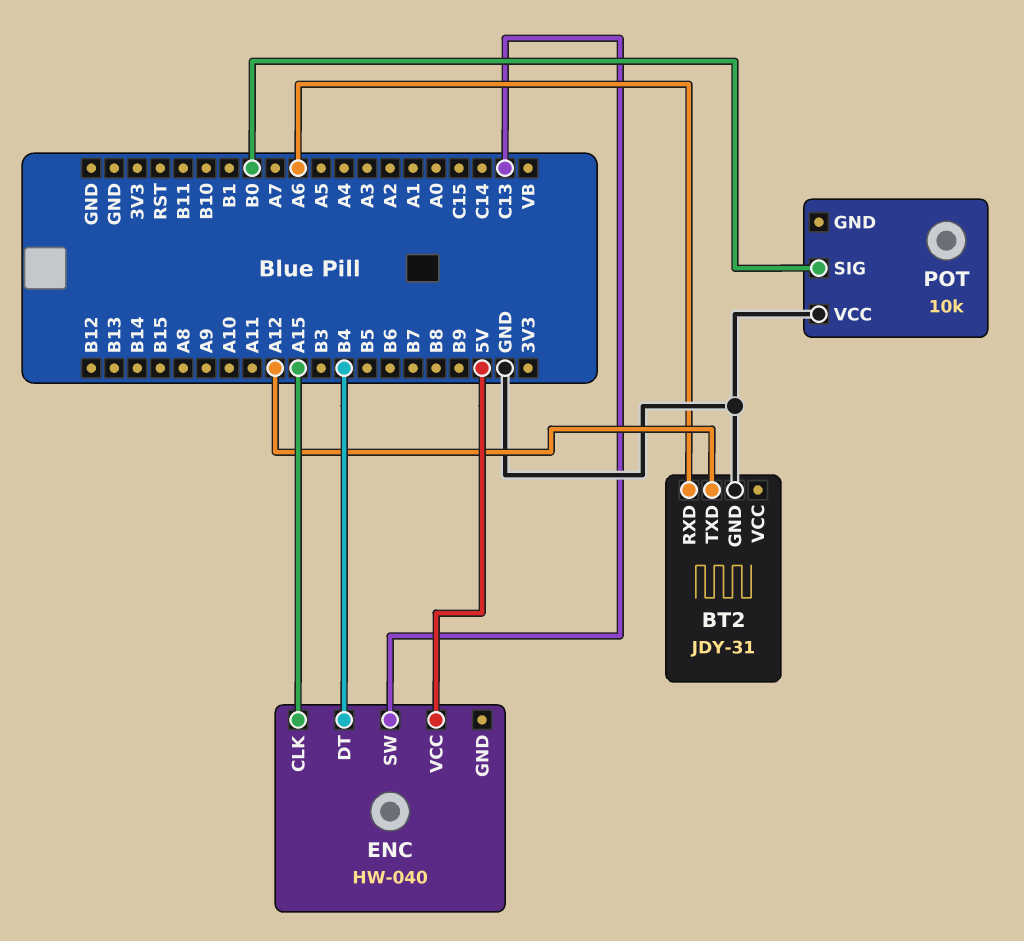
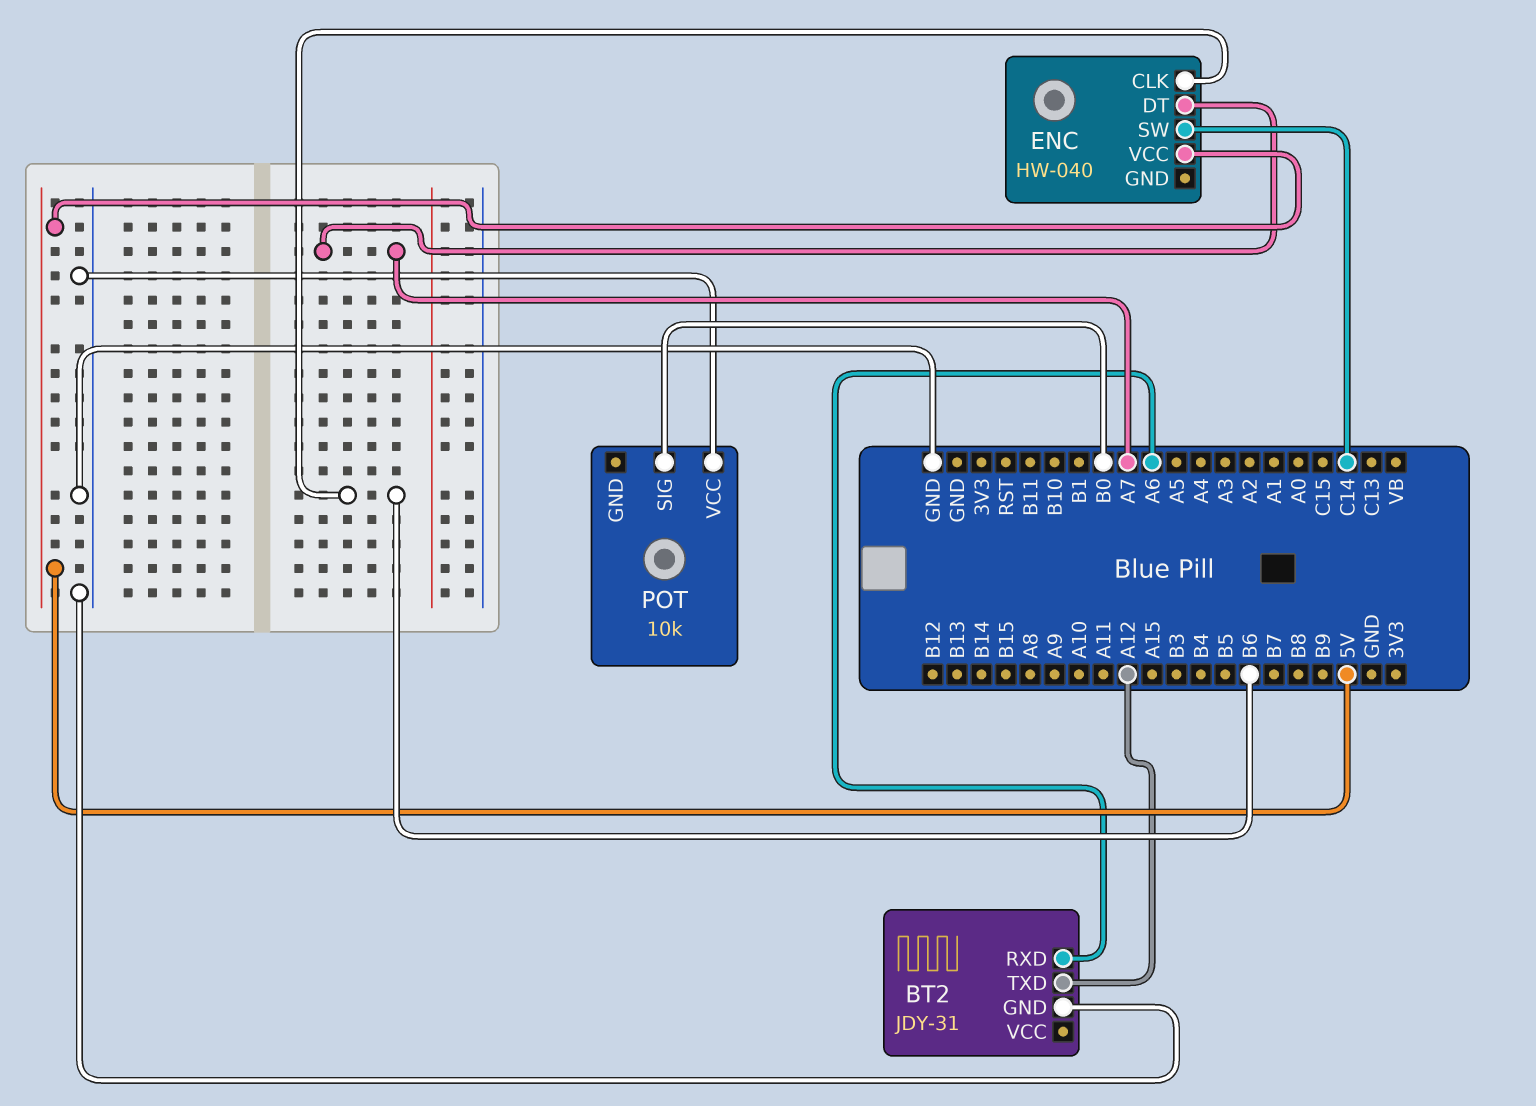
ENC pin CLK: A15 -> B6
ENC pin DT: B4 -> A7
ENC pin SW: C13 -> C14

